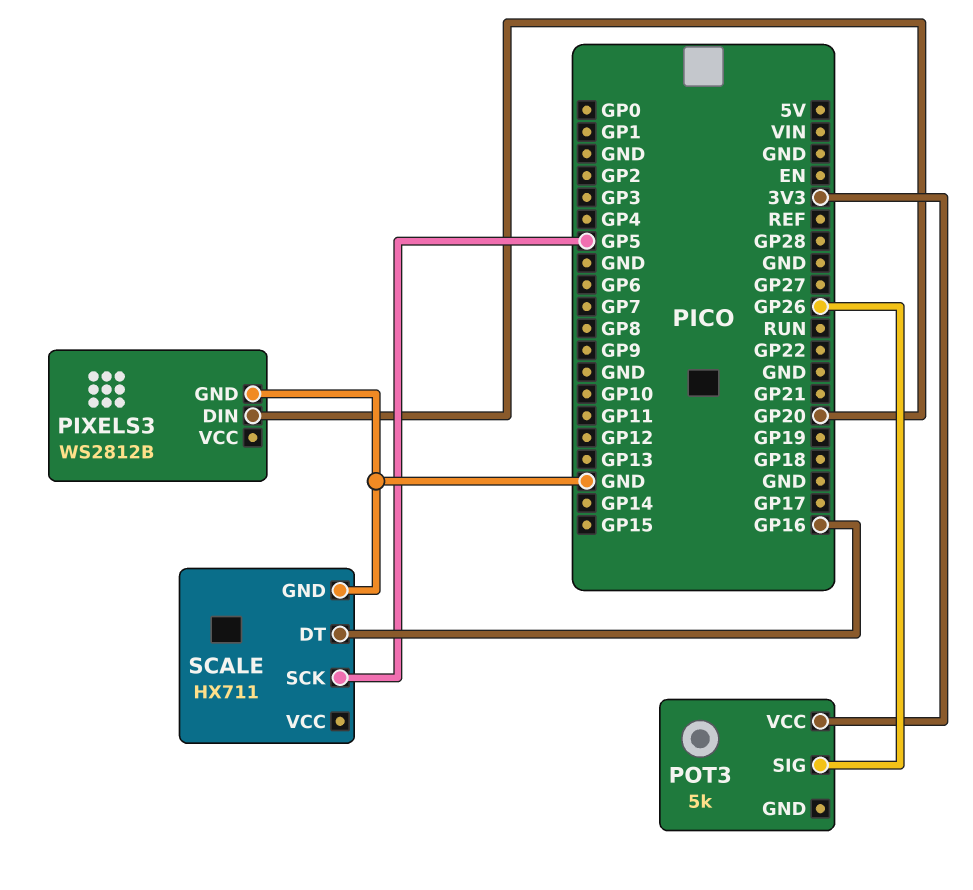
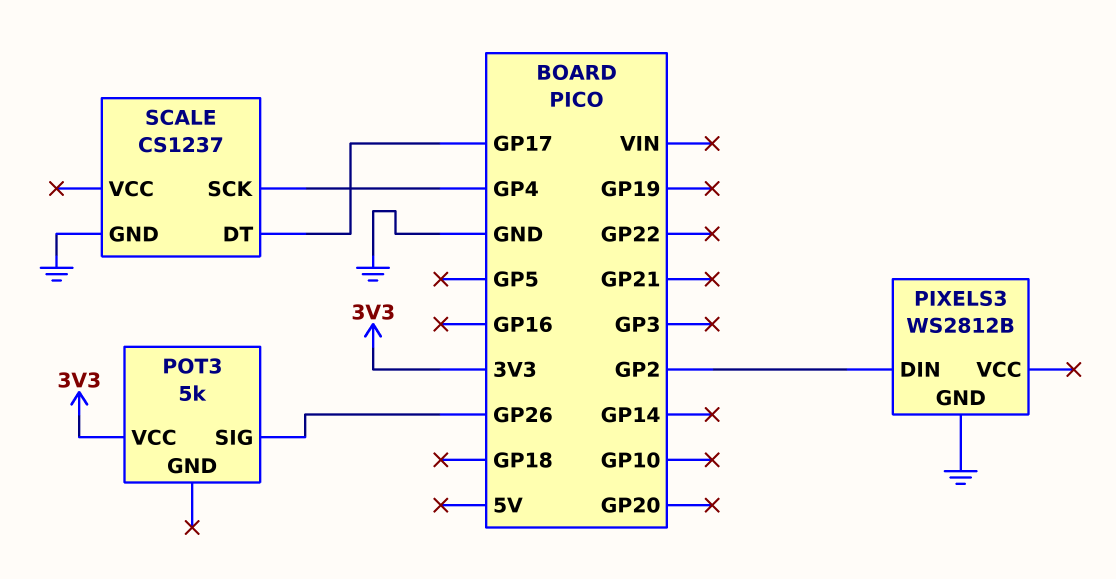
PIXELS3 pin DIN: GP20 -> GP2
SCALE: HX711 -> CS1237
SCALE pin DT: GP16 -> GP17
SCALE pin SCK: GP5 -> GP4

